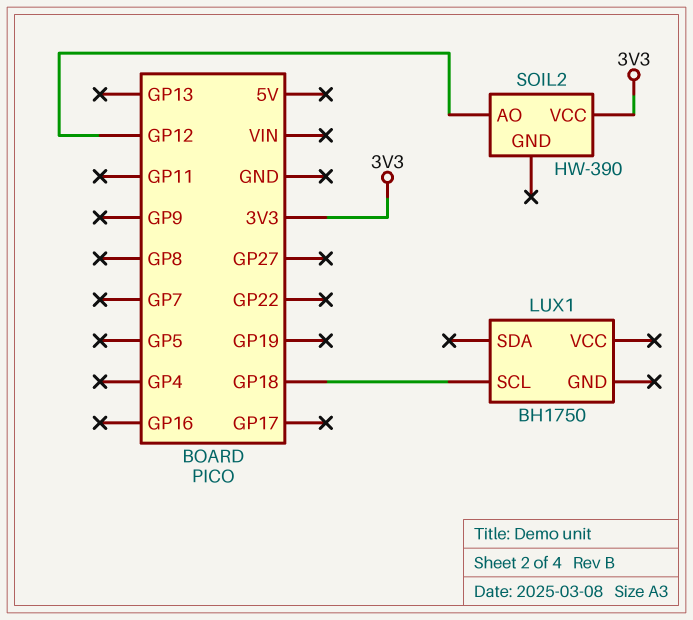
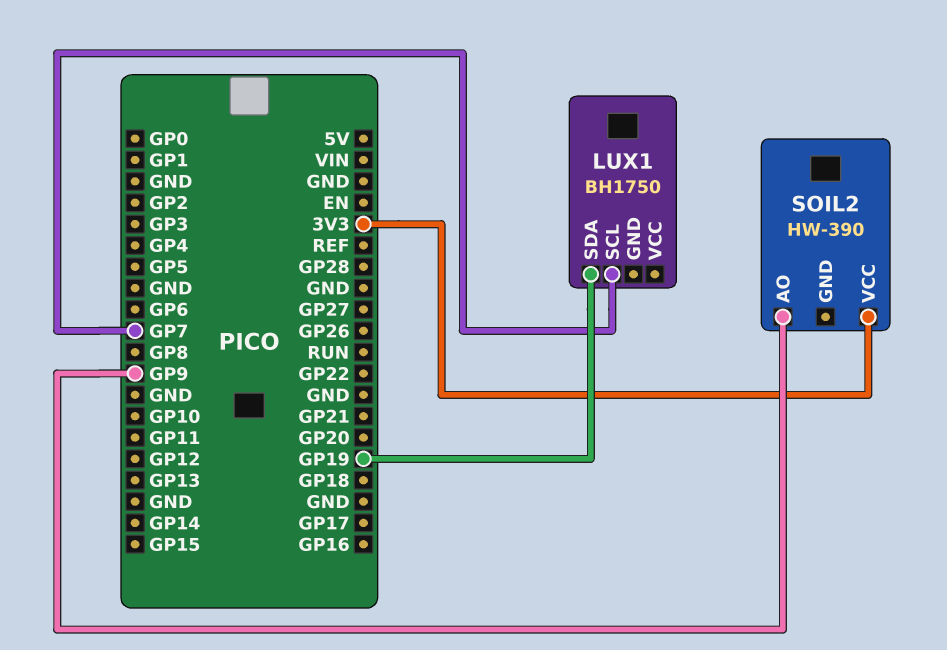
LUX1 pin SCL: GP18 -> GP7
LUX1 pin SDA: none -> GP19
SOIL2 pin AO: GP12 -> GP9

